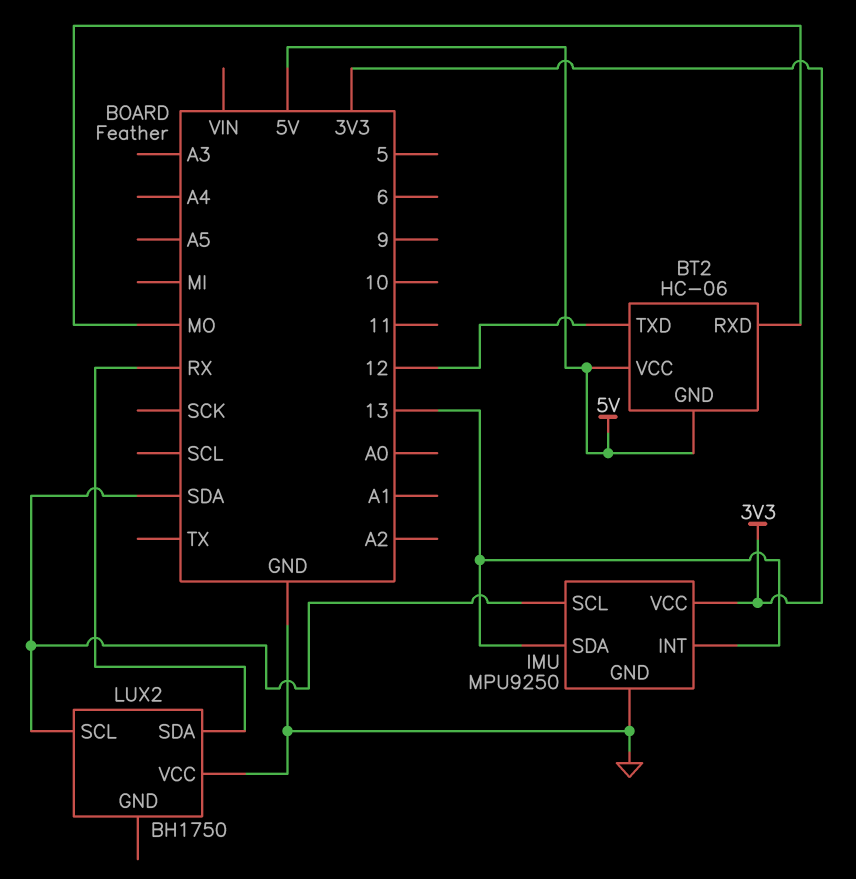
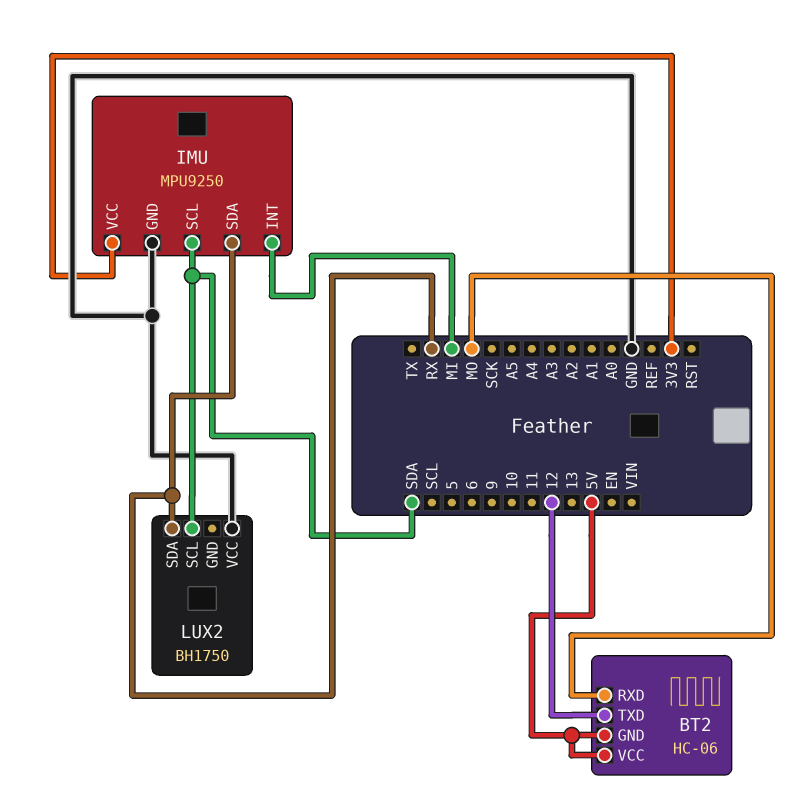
IMU pin INT: 13 -> MI
IMU pin SDA: 13 -> RX

